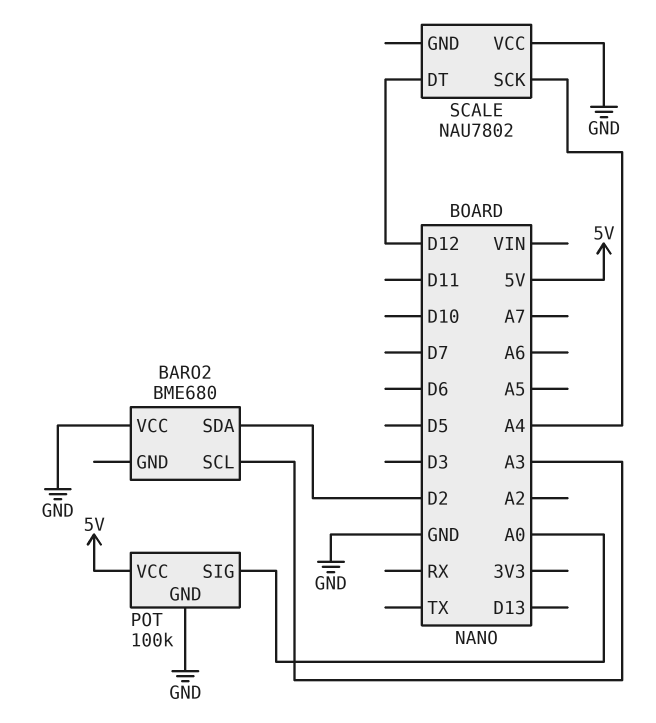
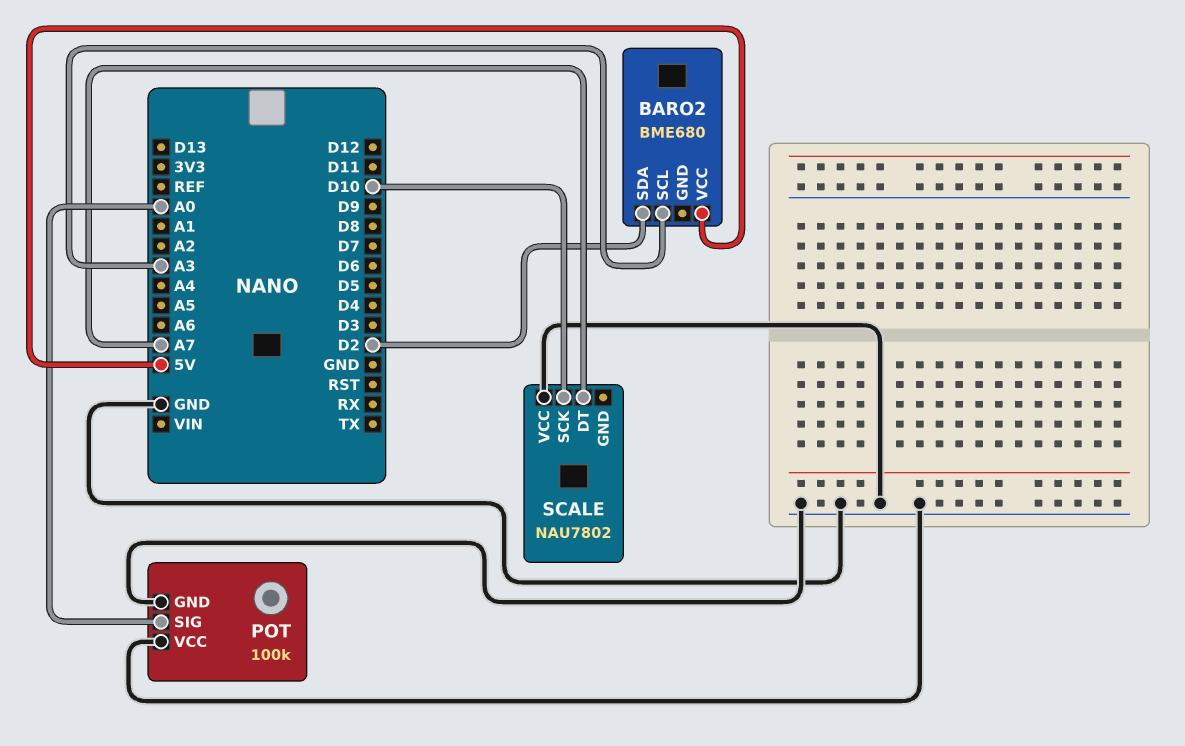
BARO2 pin VCC: GND -> 5V
POT pin VCC: 5V -> GND
SCALE pin DT: D12 -> A7
SCALE pin SCK: A4 -> D10

